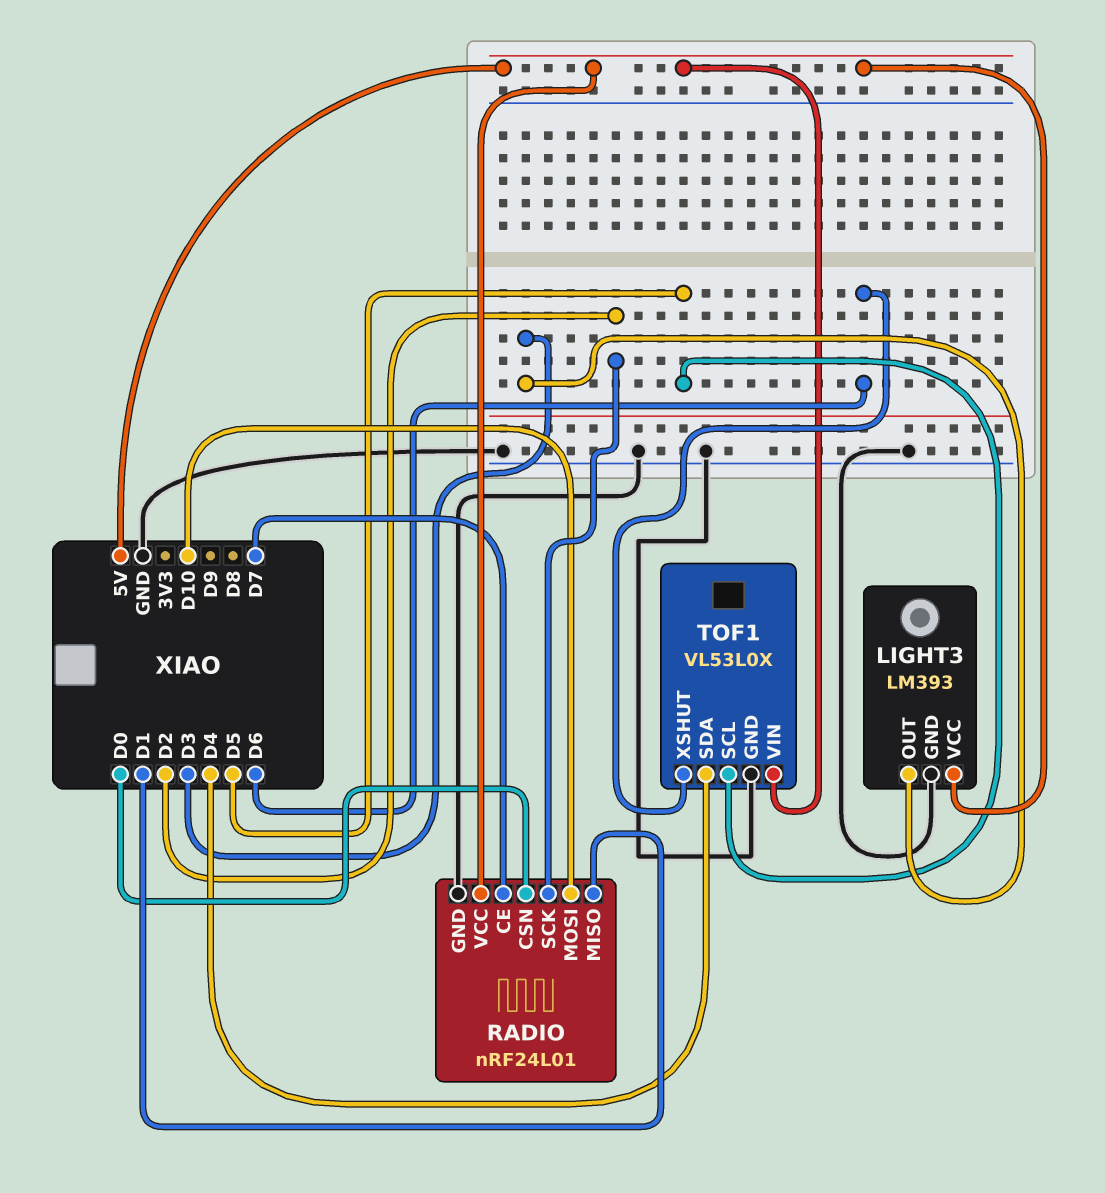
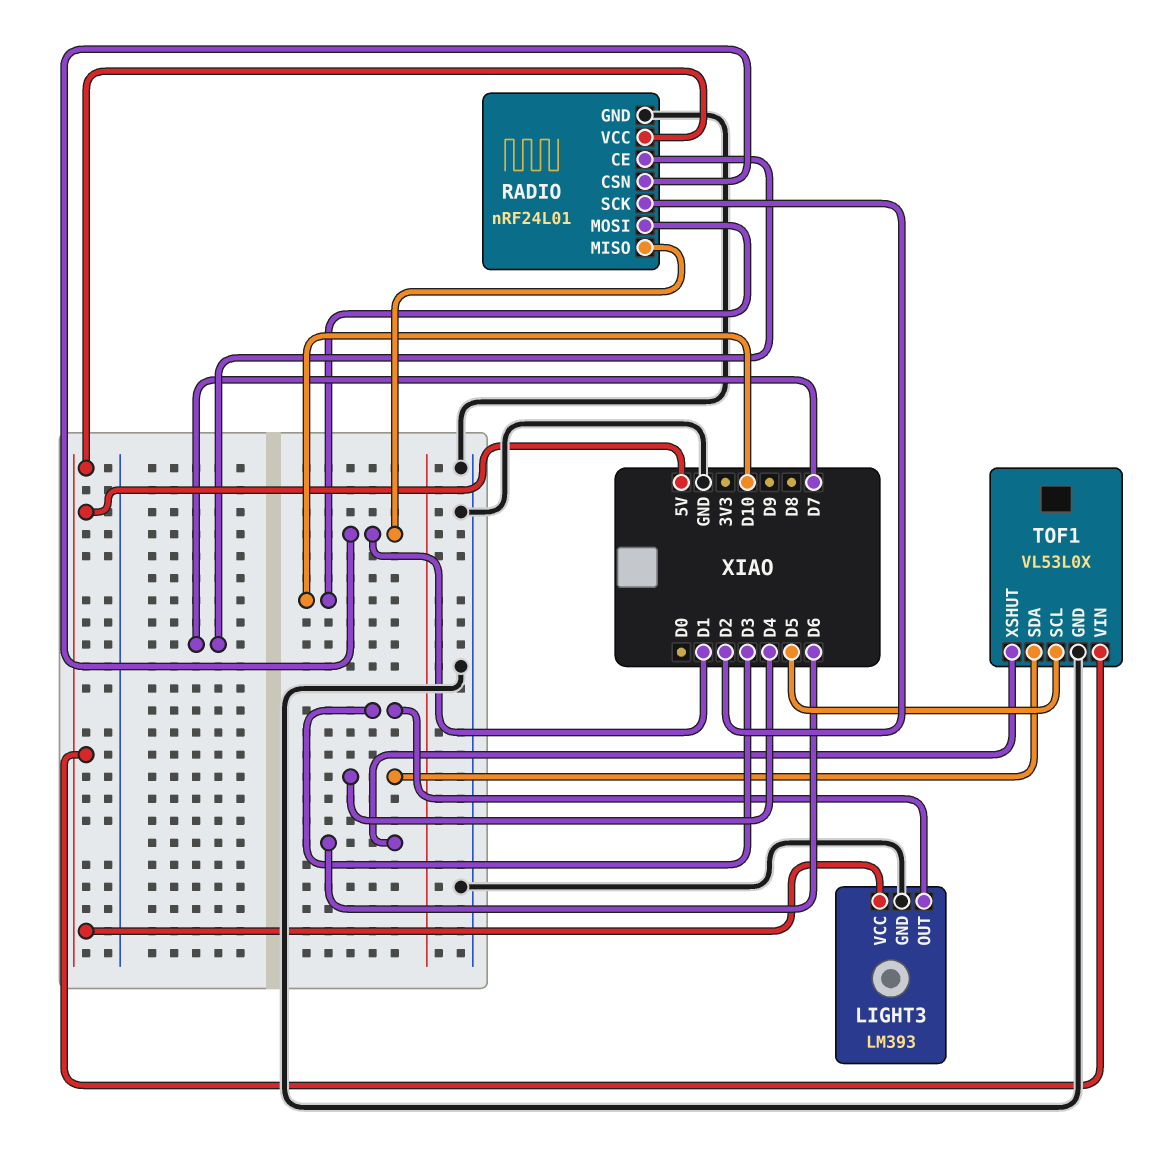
RADIO pin CSN: D0 -> D1

